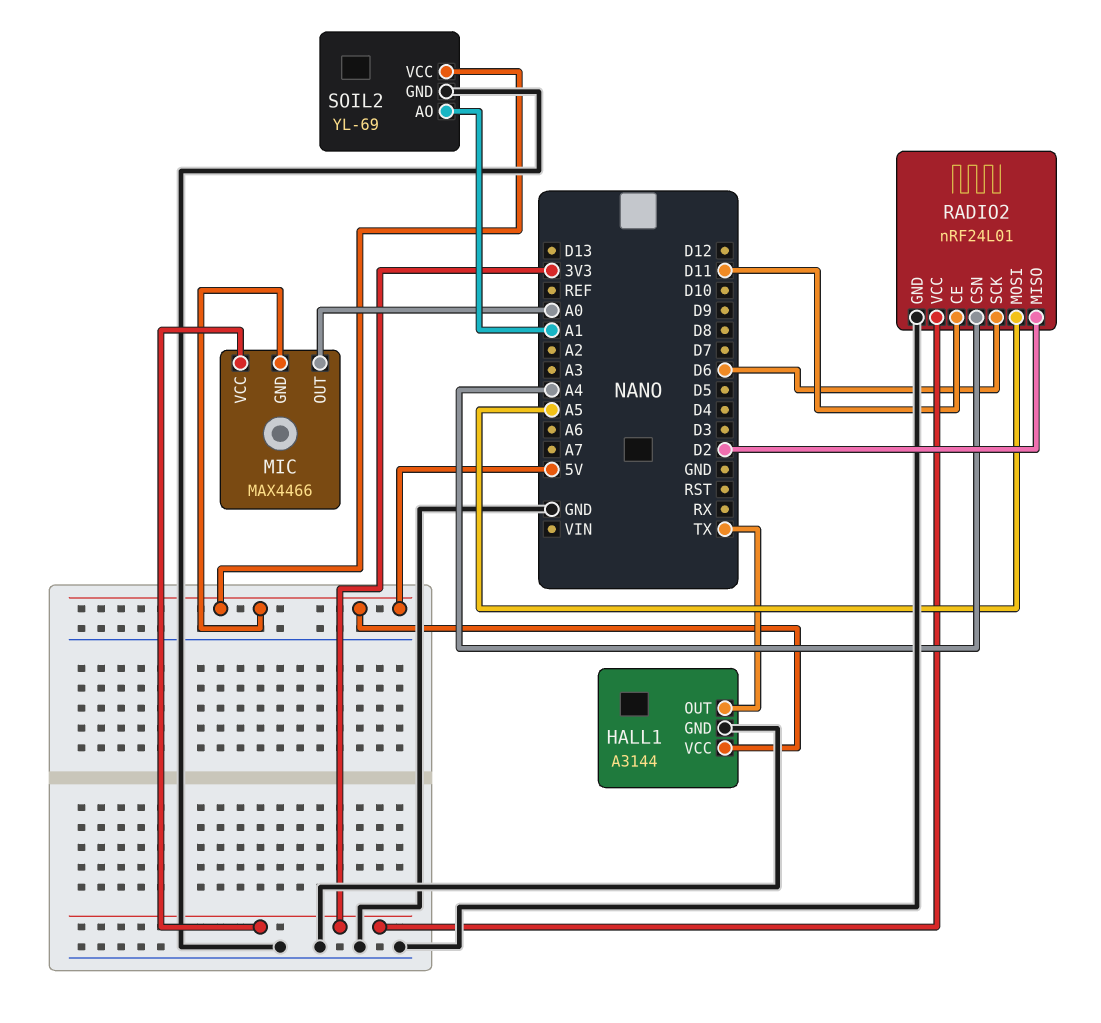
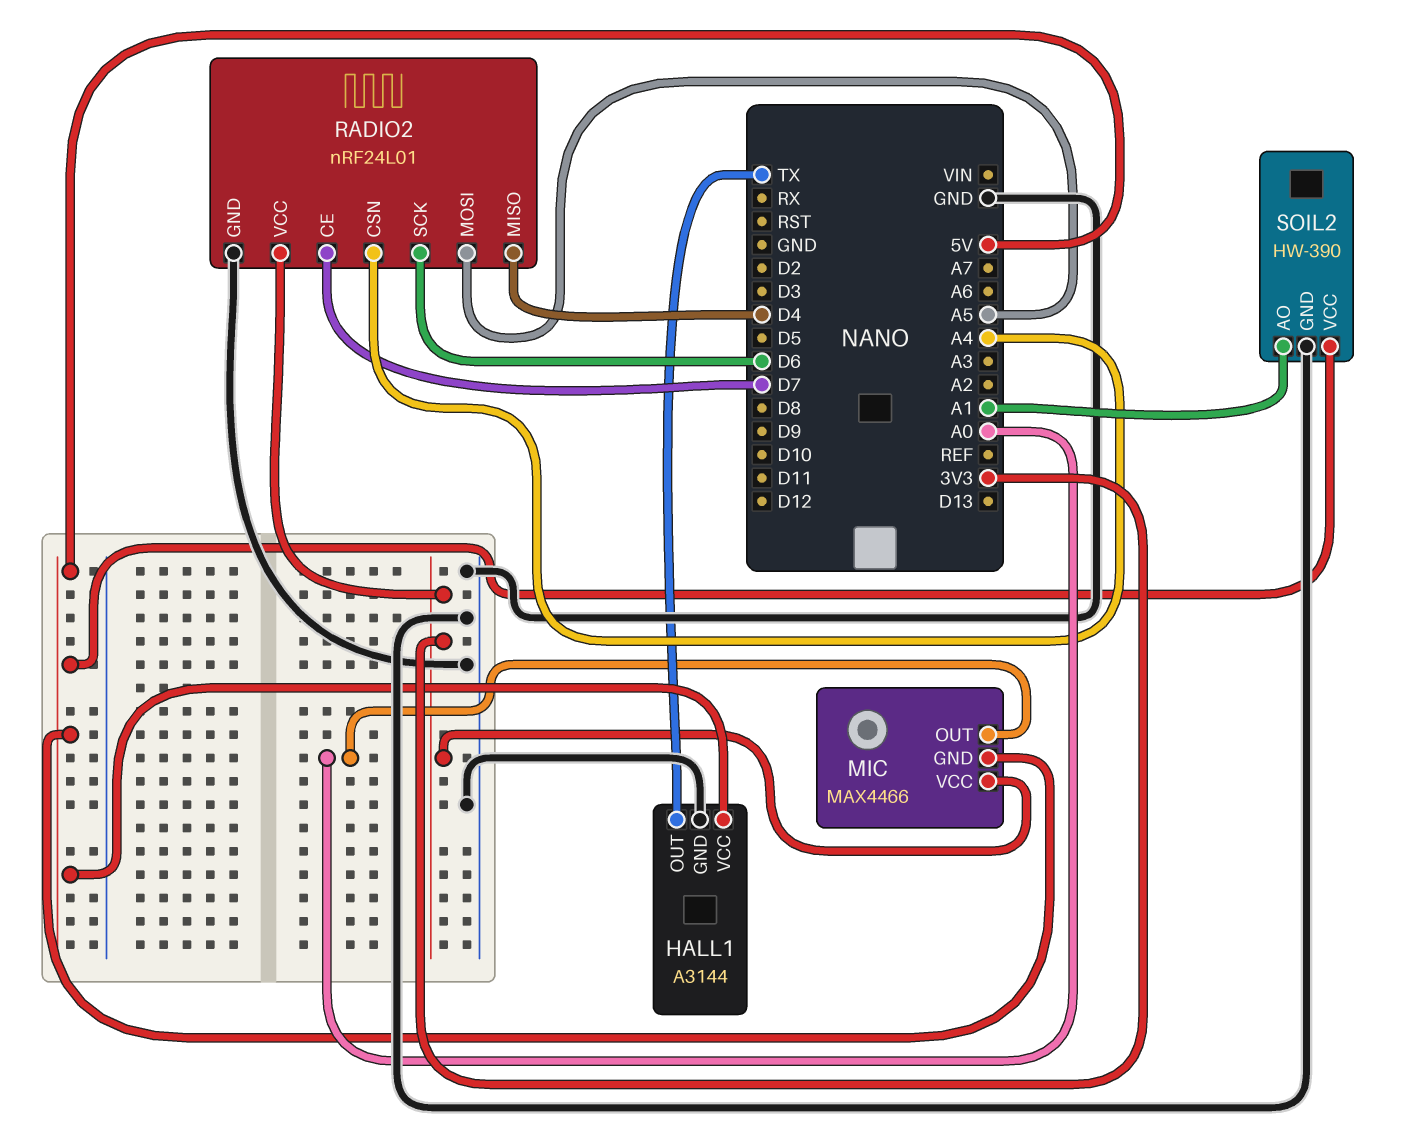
RADIO2 pin CE: D11 -> D7
RADIO2 pin MISO: D2 -> D4
SOIL2: YL-69 -> HW-390

